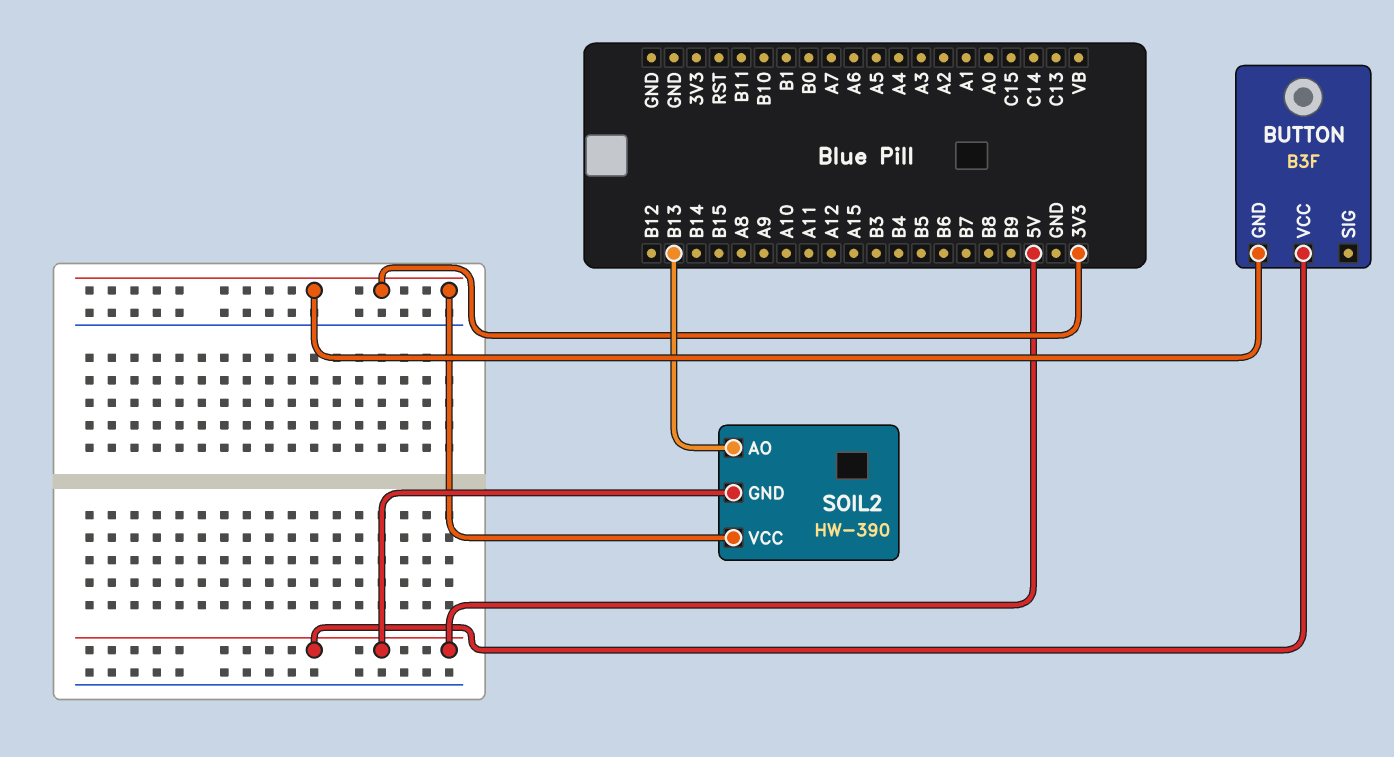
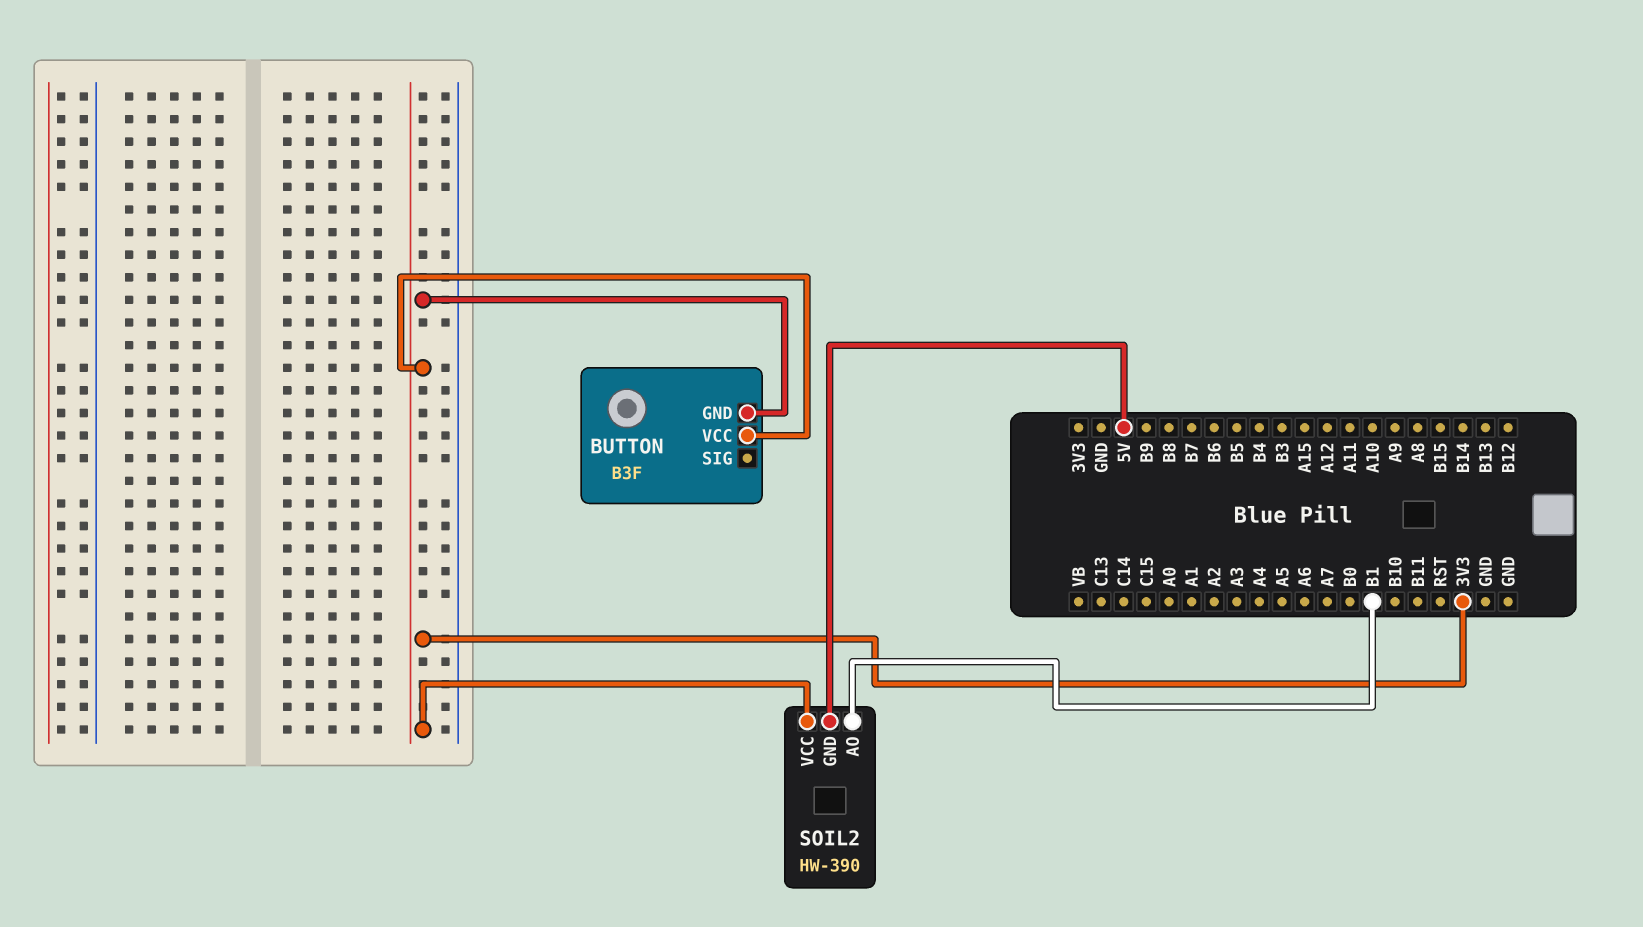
BUTTON pin VCC: 5V -> 3V3
SOIL2 pin AO: B13 -> B1

